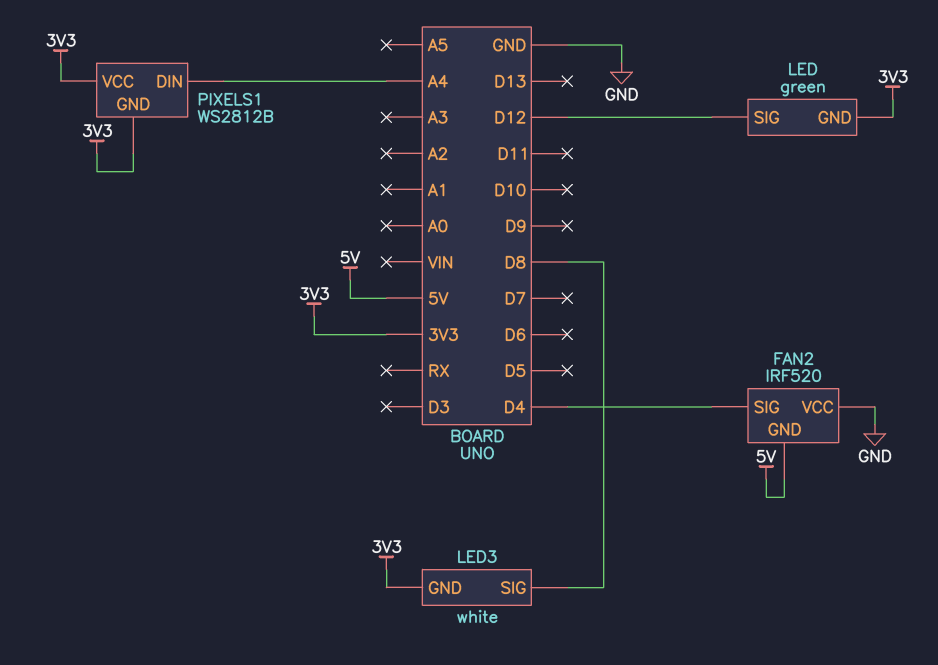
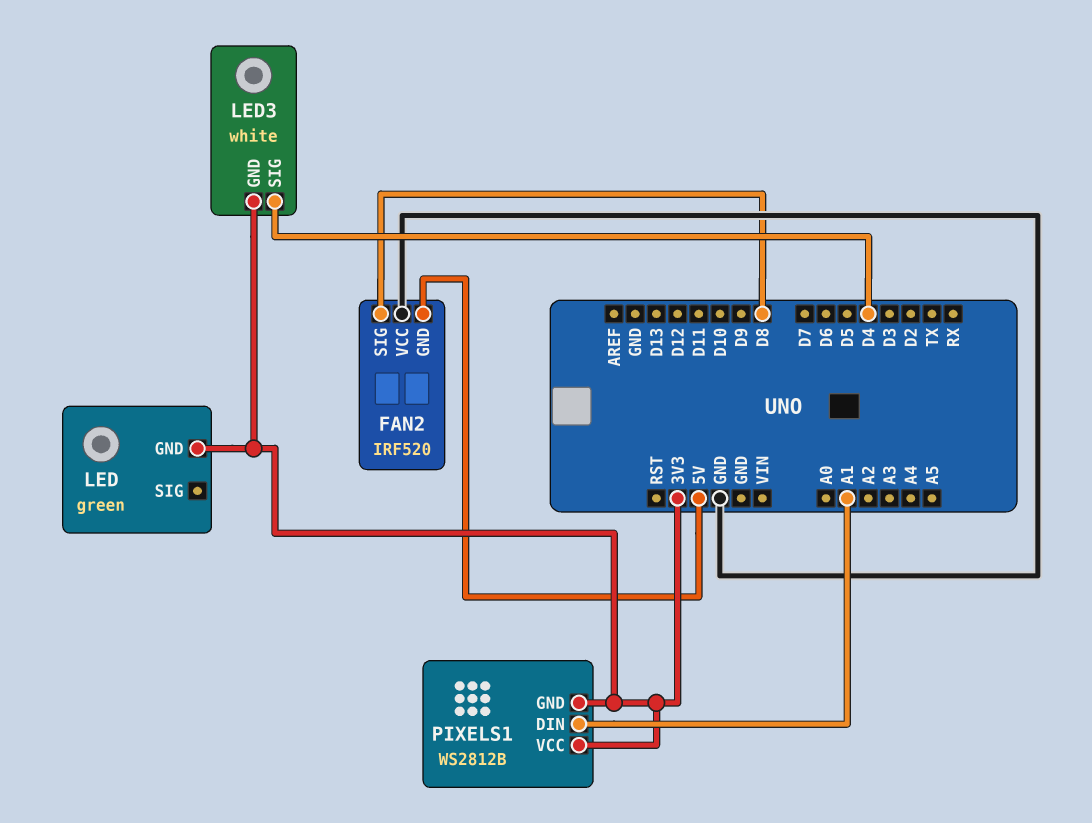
FAN2 pin SIG: D4 -> D8
LED pin SIG: D12 -> none
LED3 pin SIG: D8 -> D4
PIXELS1 pin DIN: A4 -> A1

